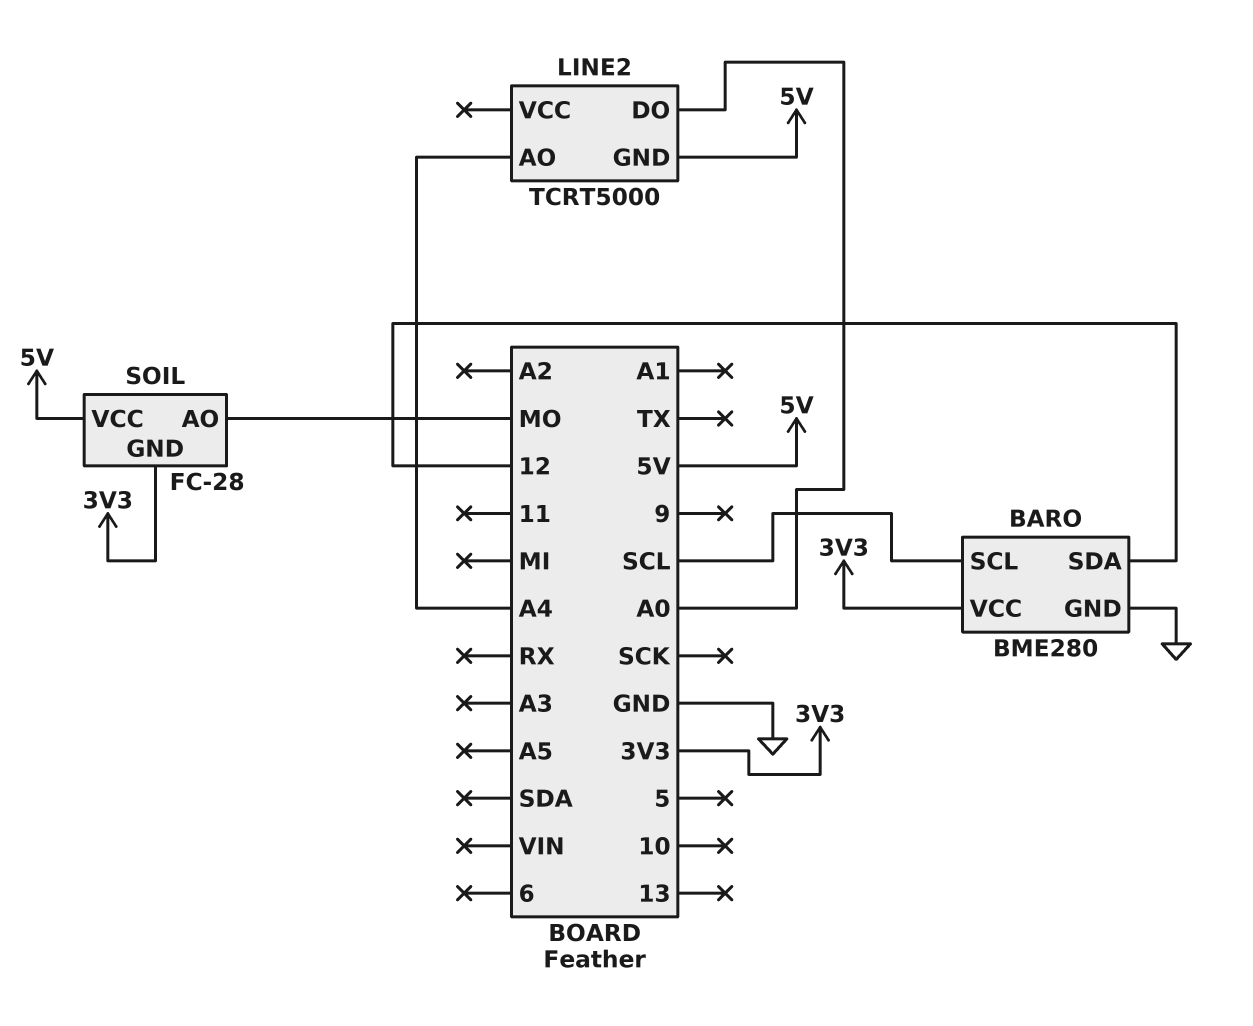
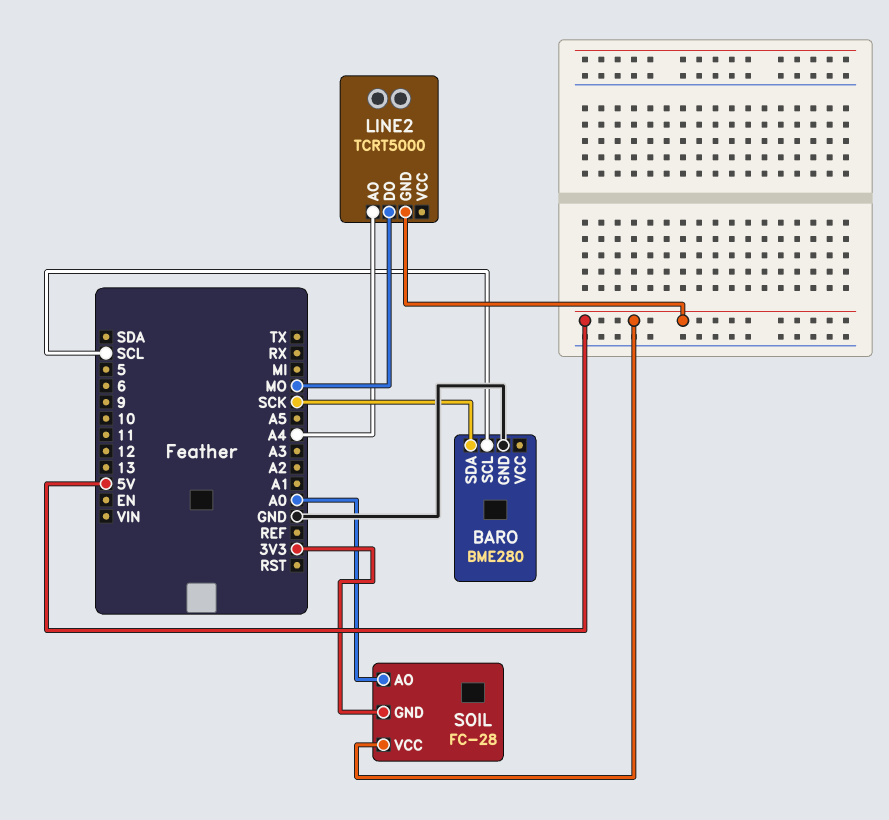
BARO pin SDA: 12 -> SCK
BARO pin VCC: 3V3 -> none
LINE2 pin DO: A0 -> MO
SOIL pin AO: MO -> A0

